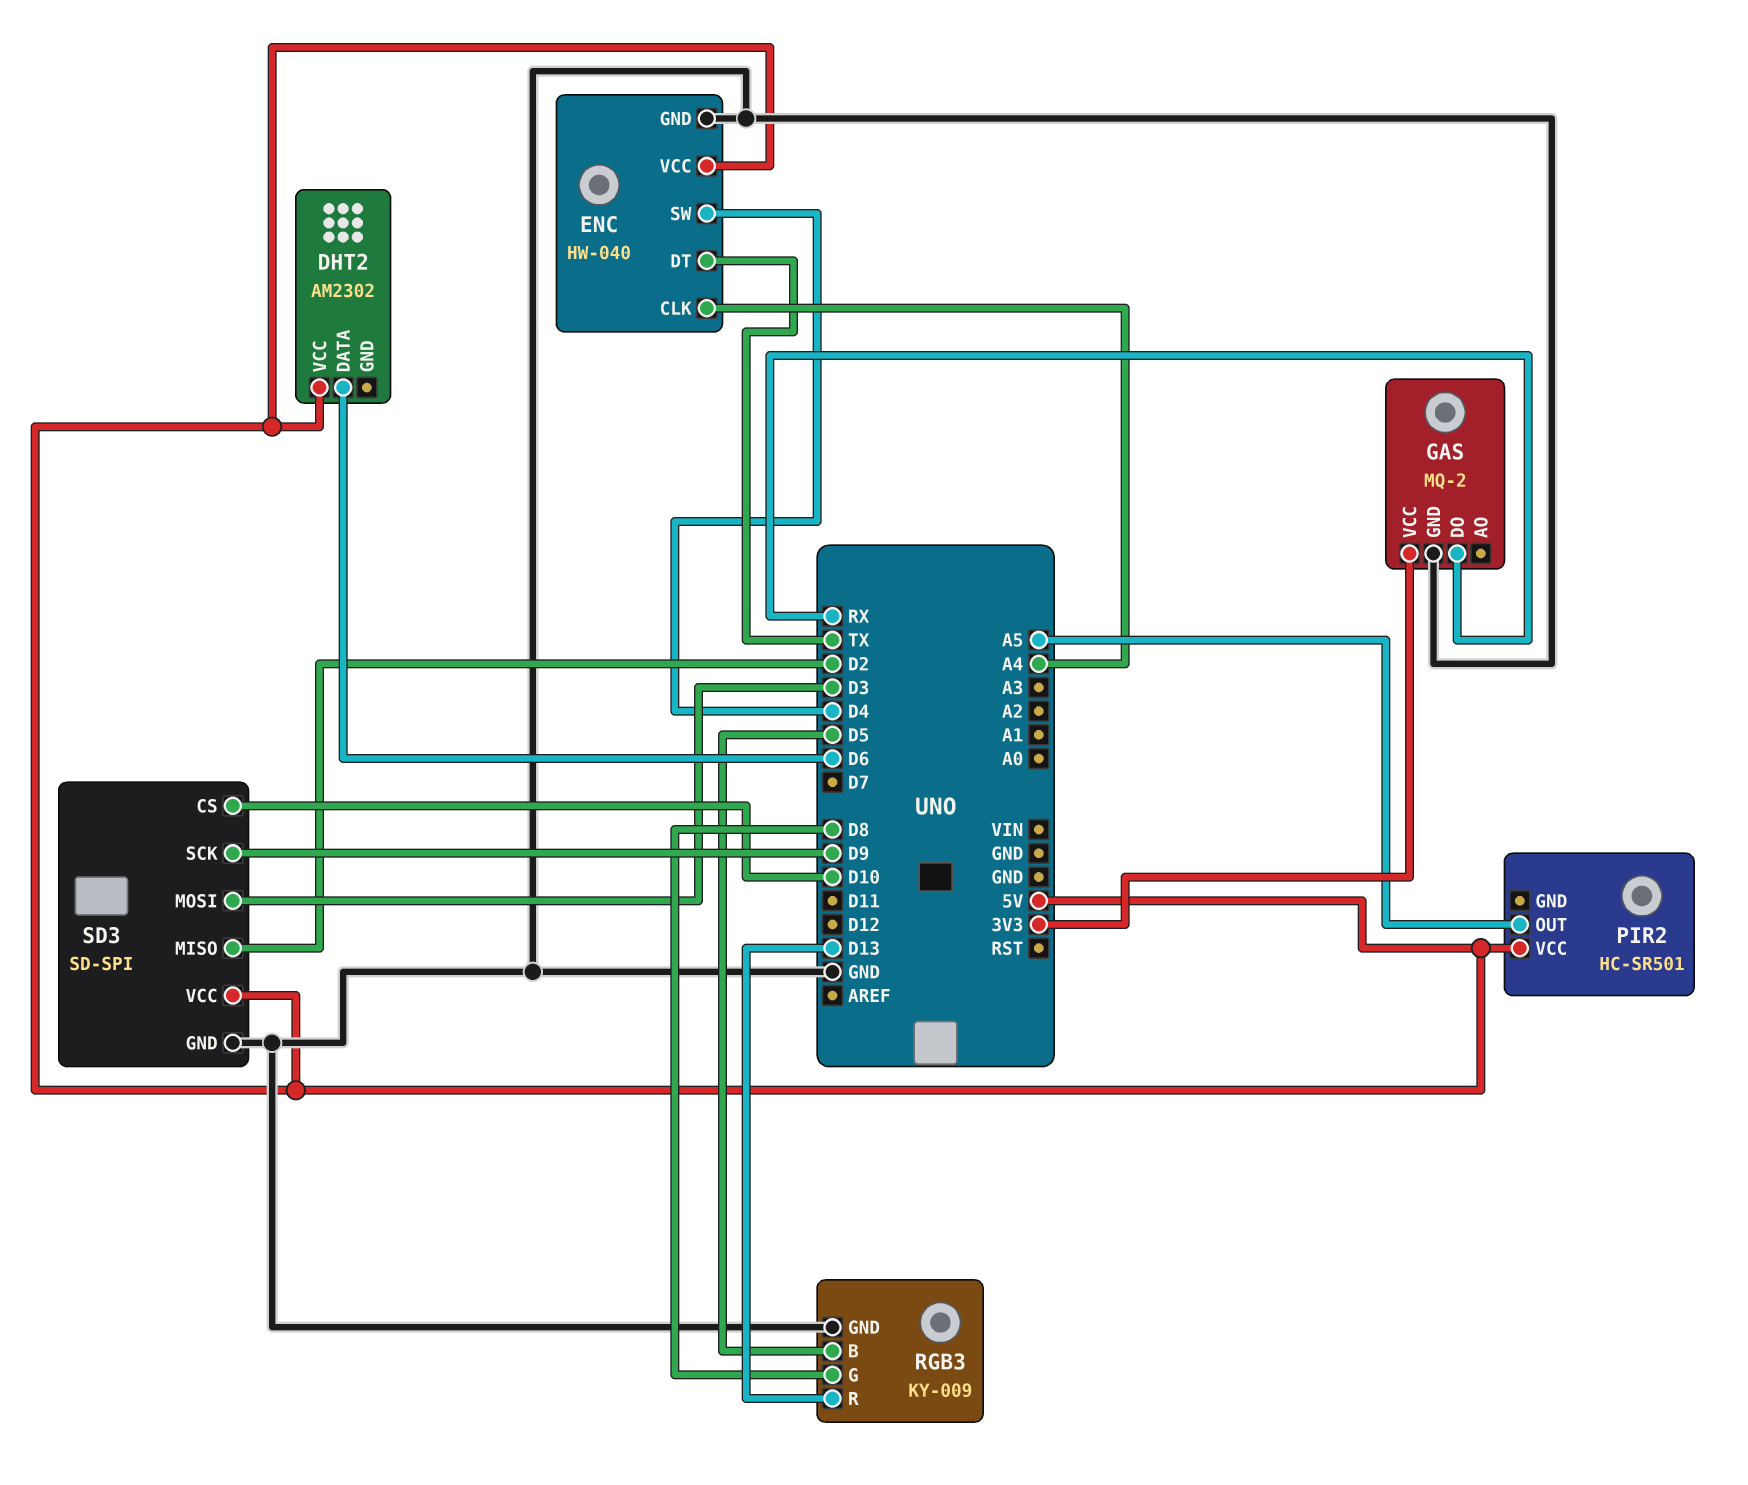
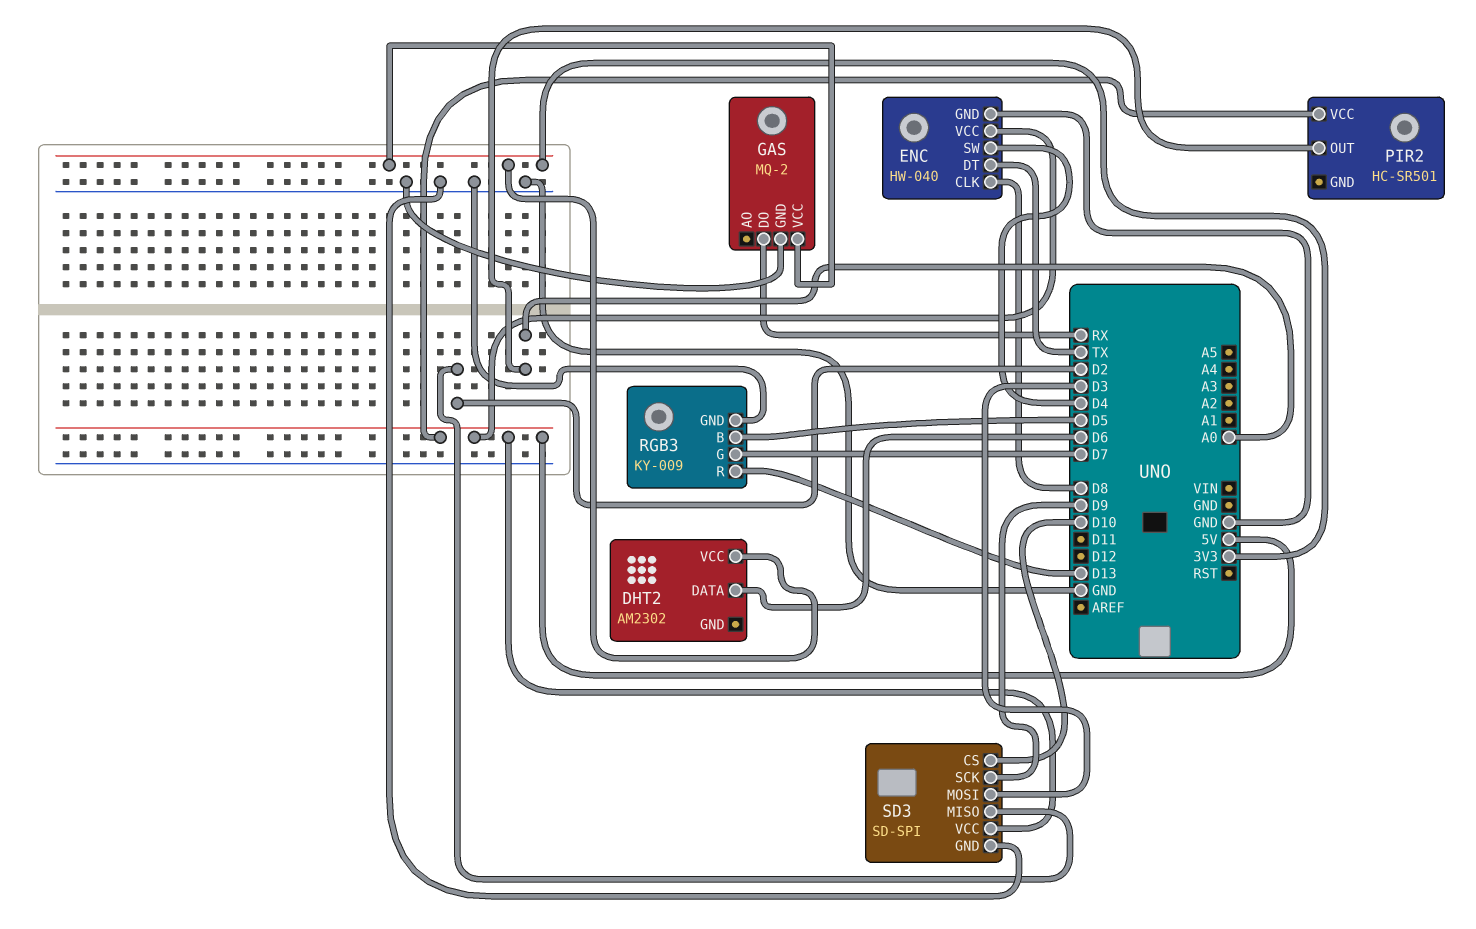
DHT2 pin VCC: 5V -> 3V3
ENC pin CLK: A4 -> D8
PIR2 pin OUT: A5 -> A0
RGB3 pin G: D8 -> D7

